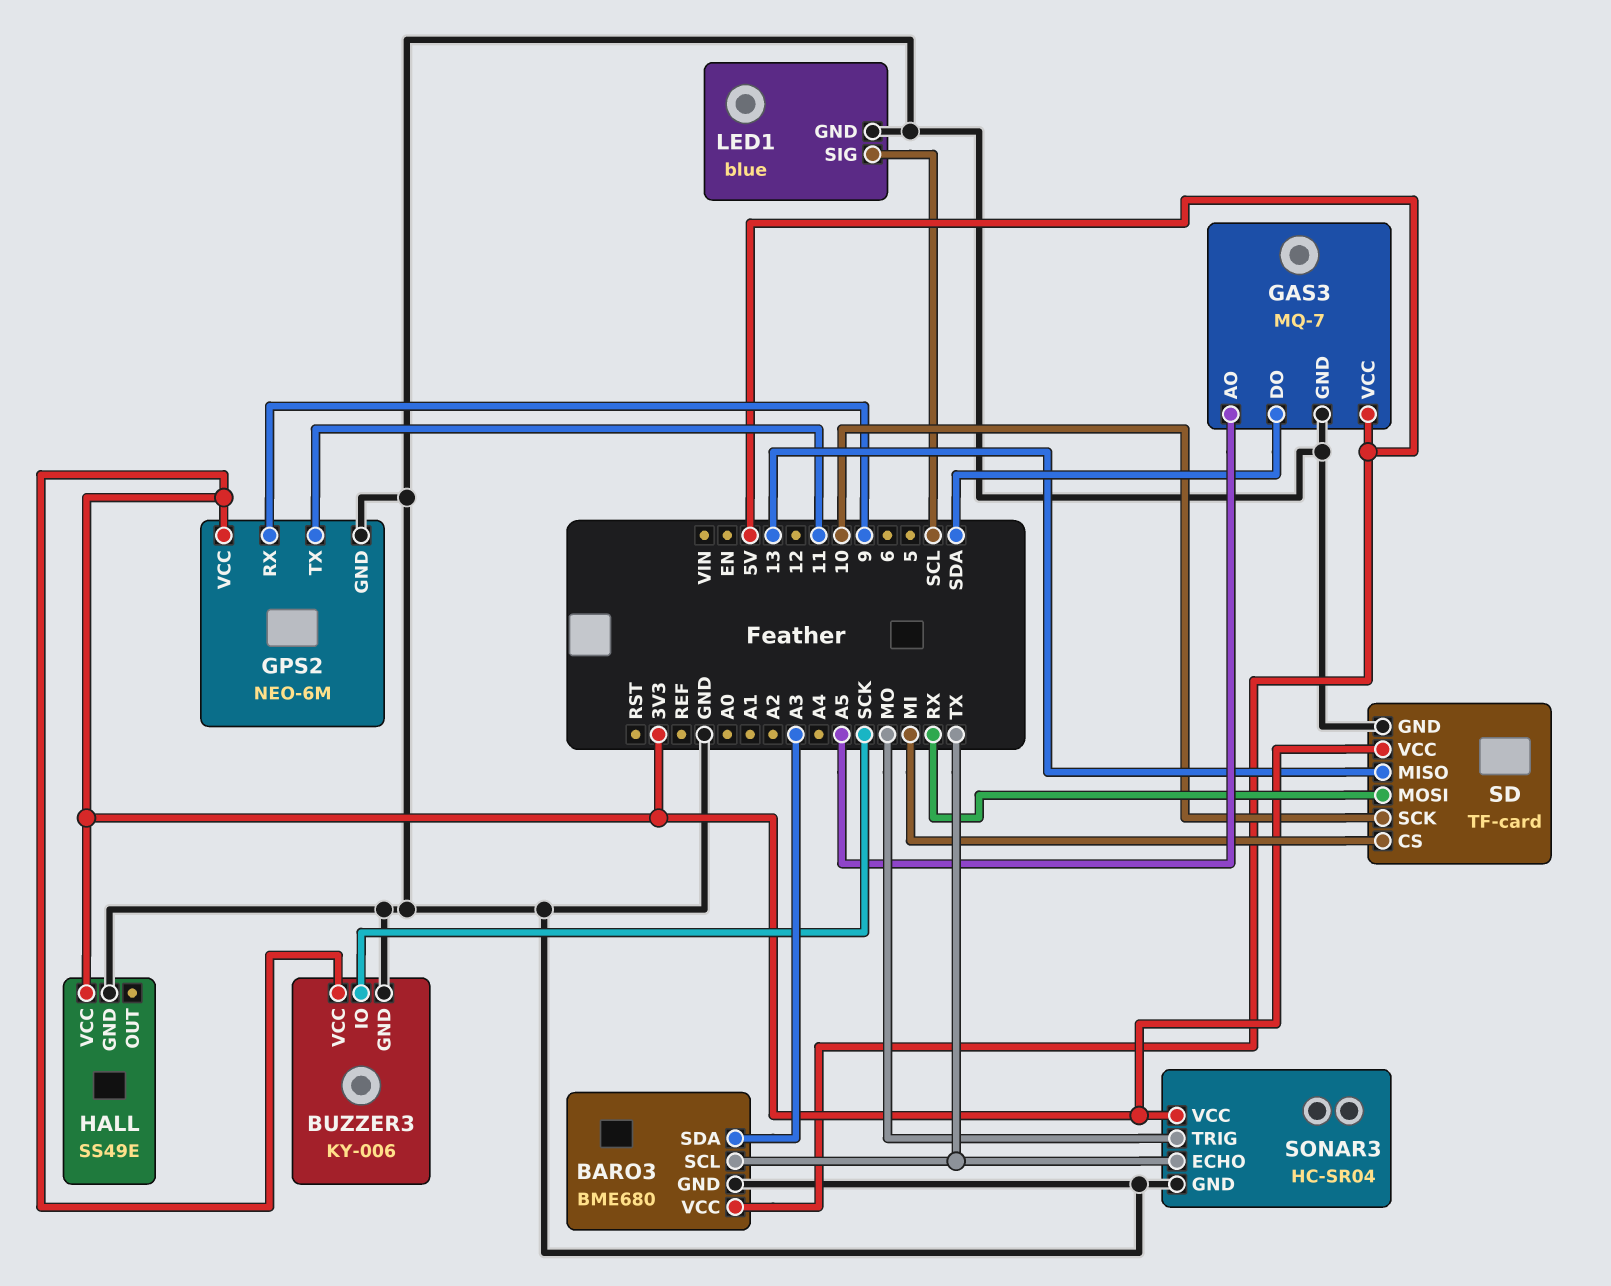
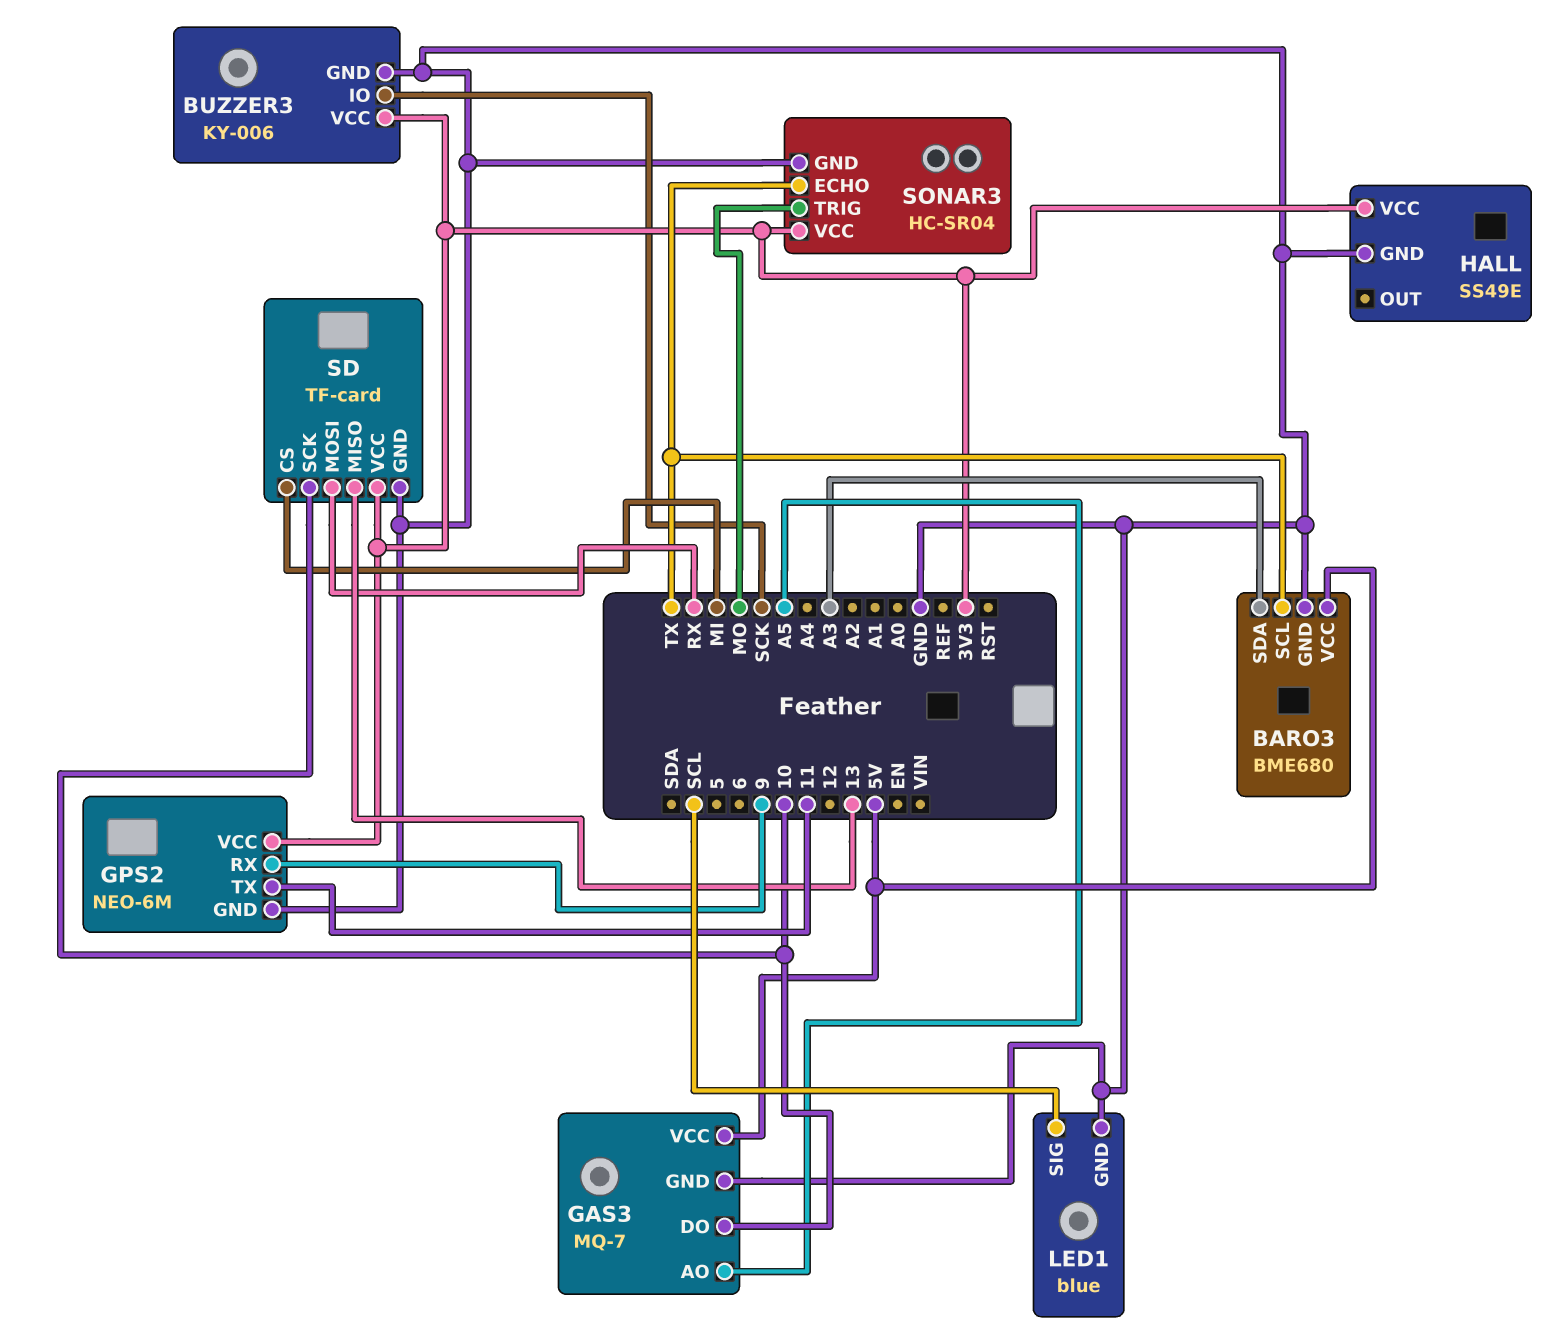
GAS3 pin DO: SDA -> 10

